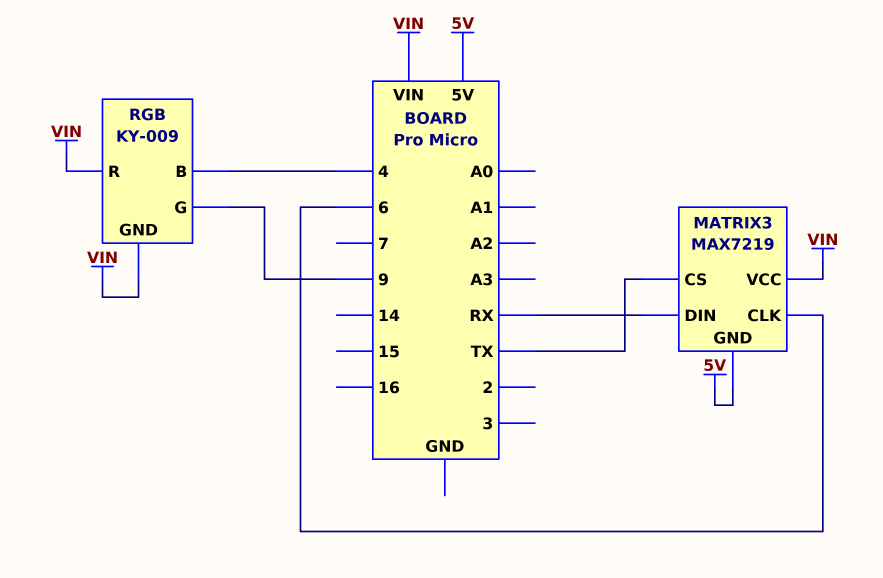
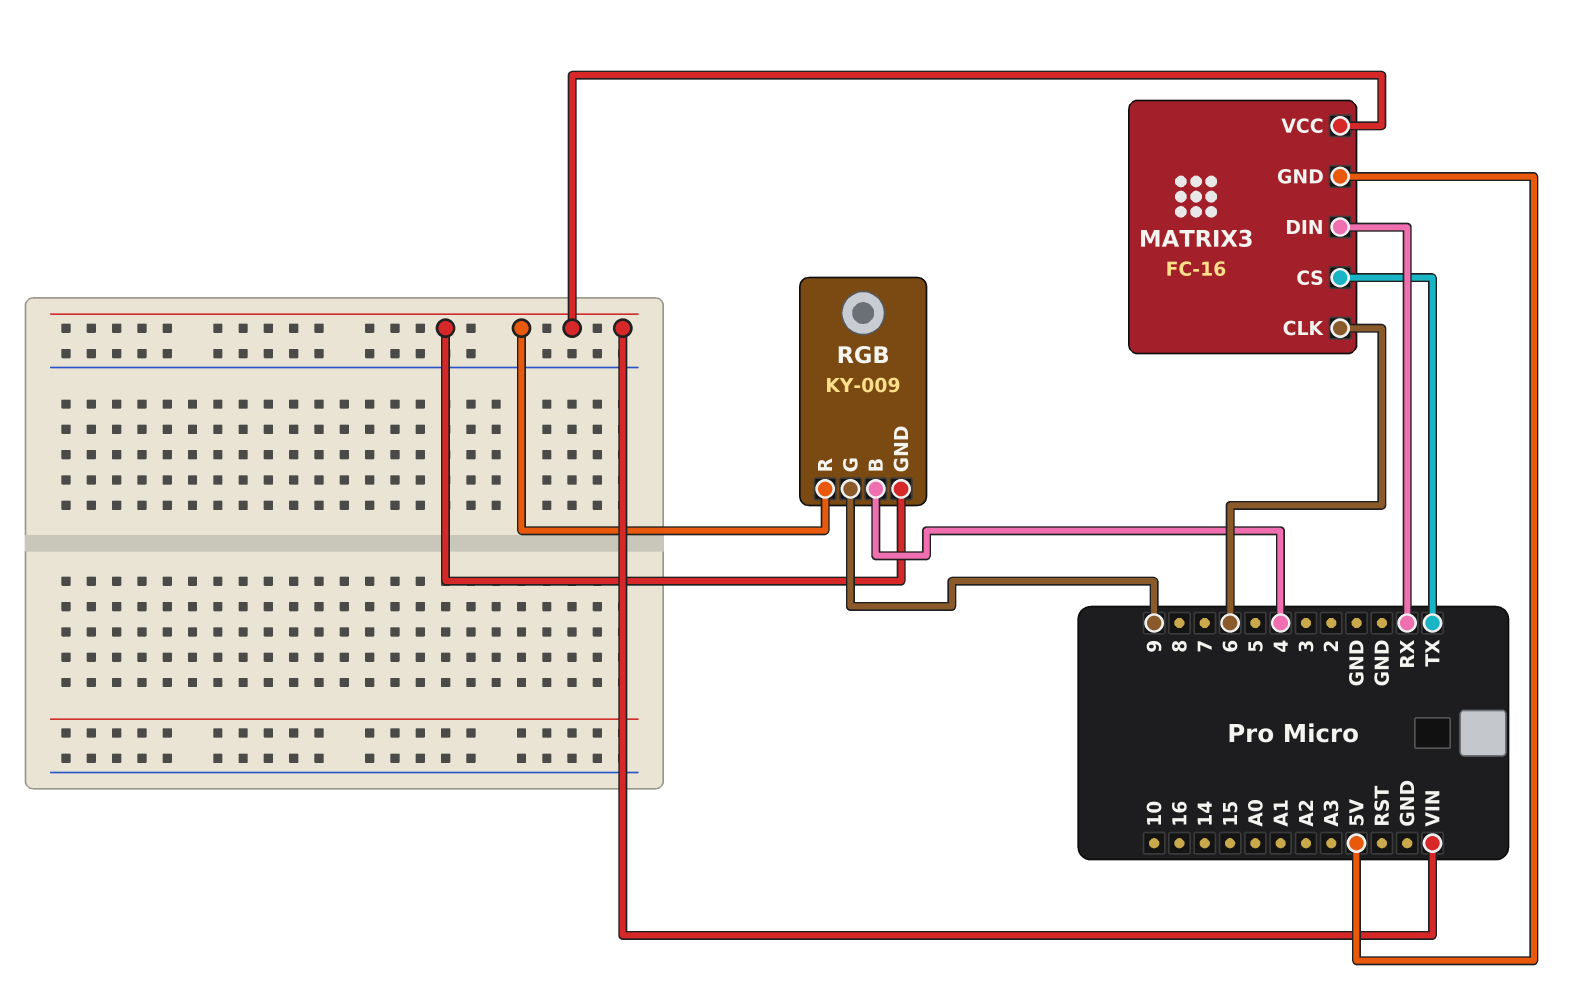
MATRIX3: MAX7219 -> FC-16

